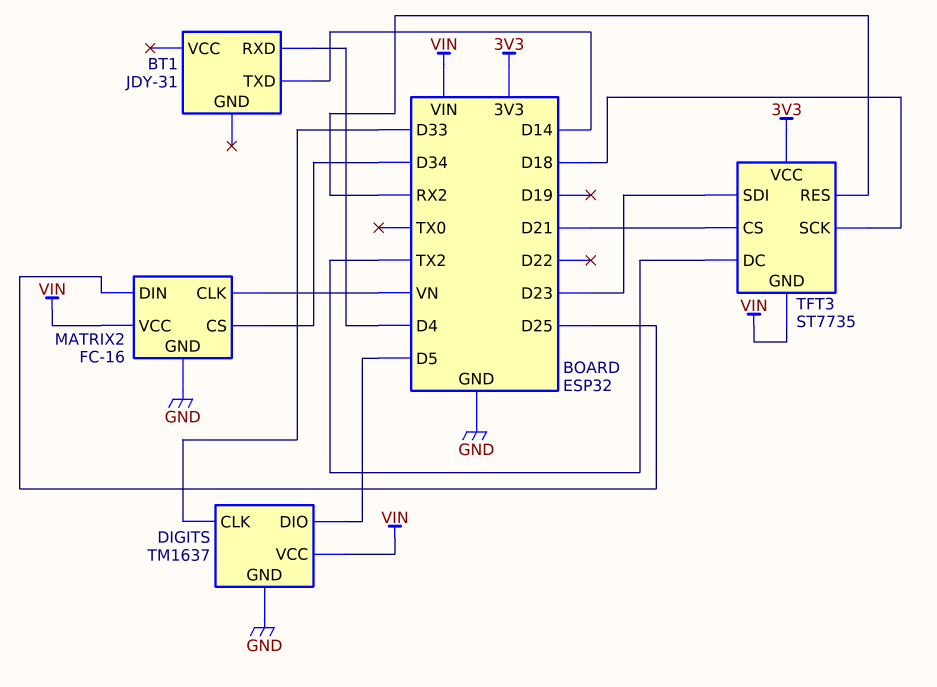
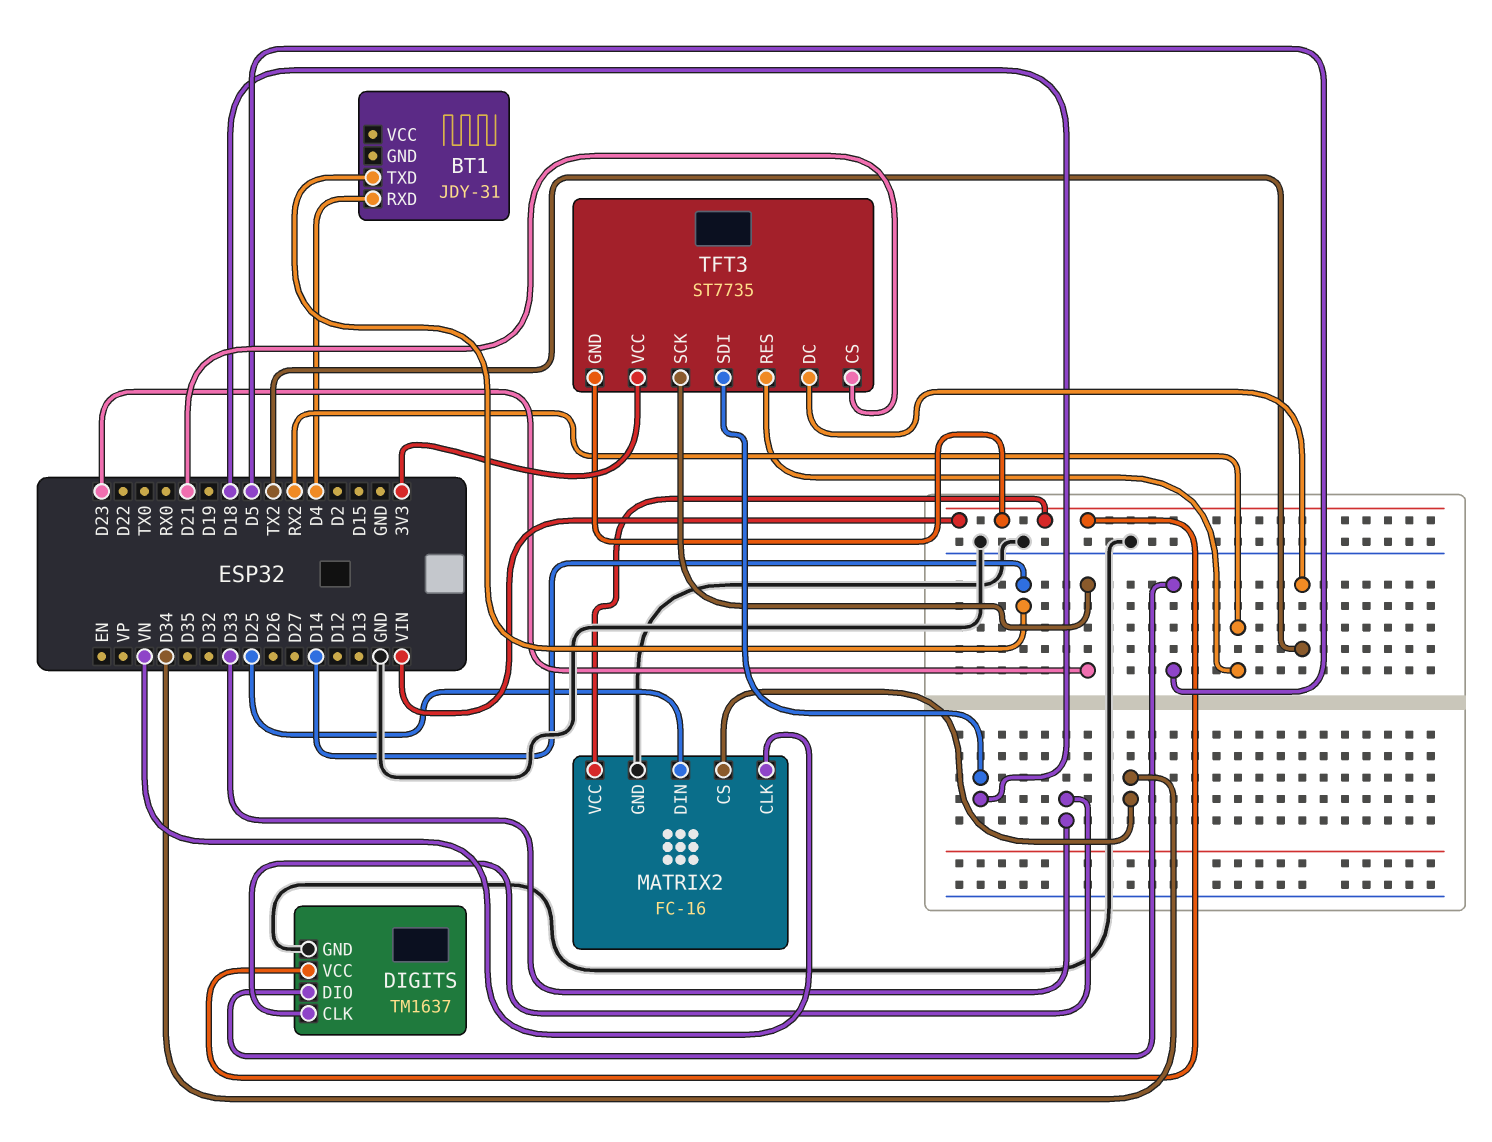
TFT3 pin SCK: D18 -> D23
TFT3 pin SDI: D23 -> D18

